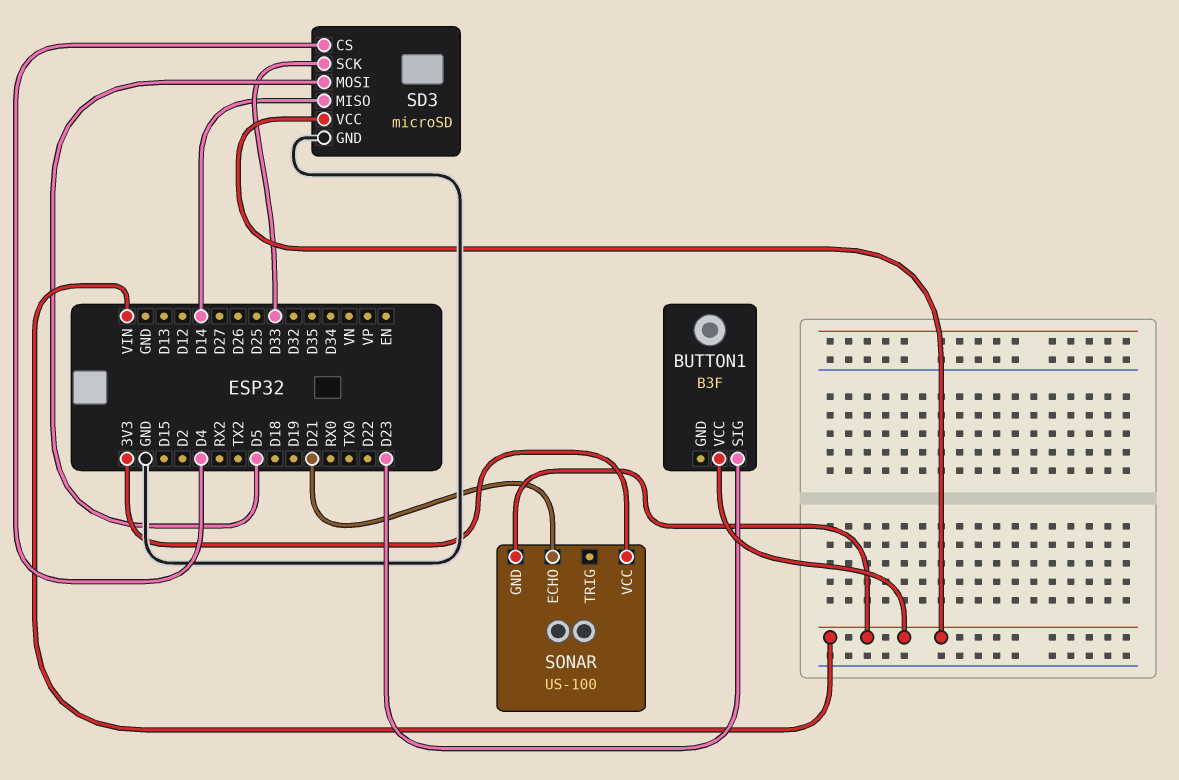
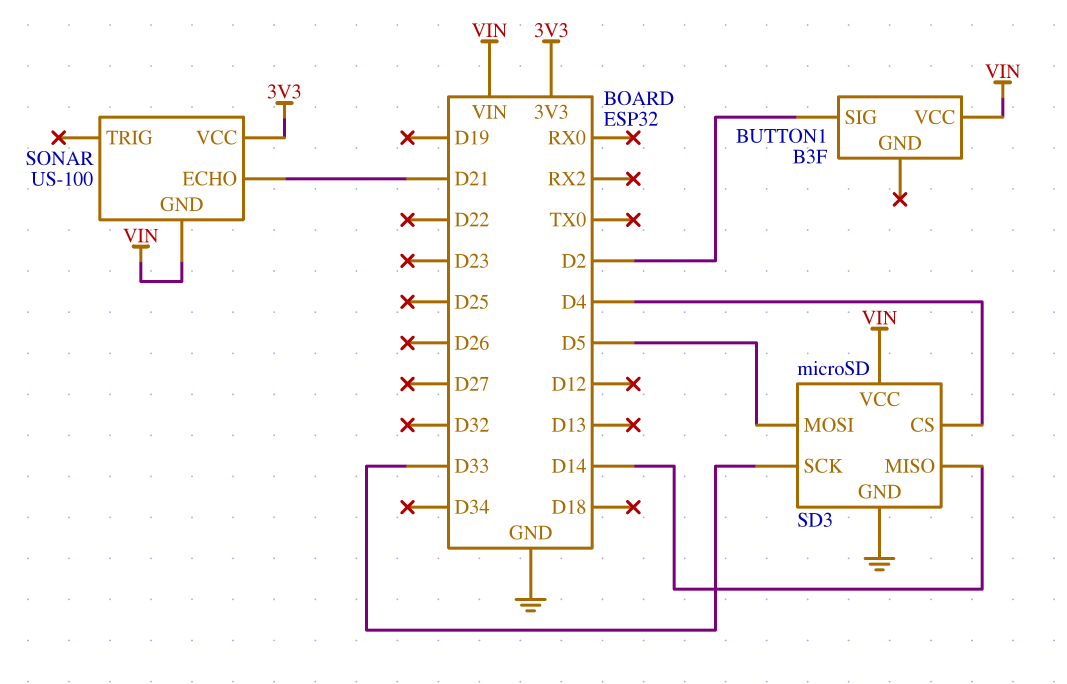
BUTTON1 pin SIG: D23 -> D2

